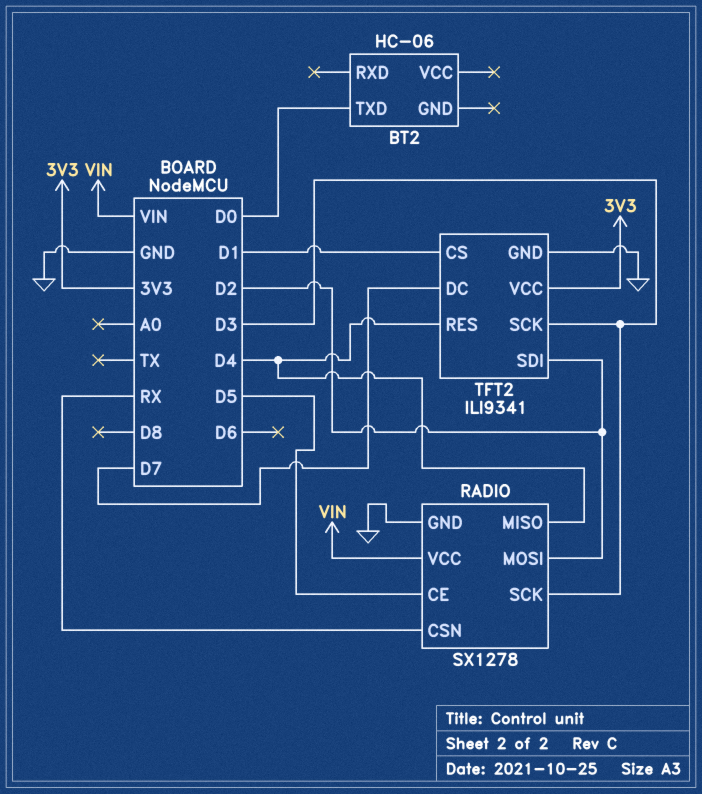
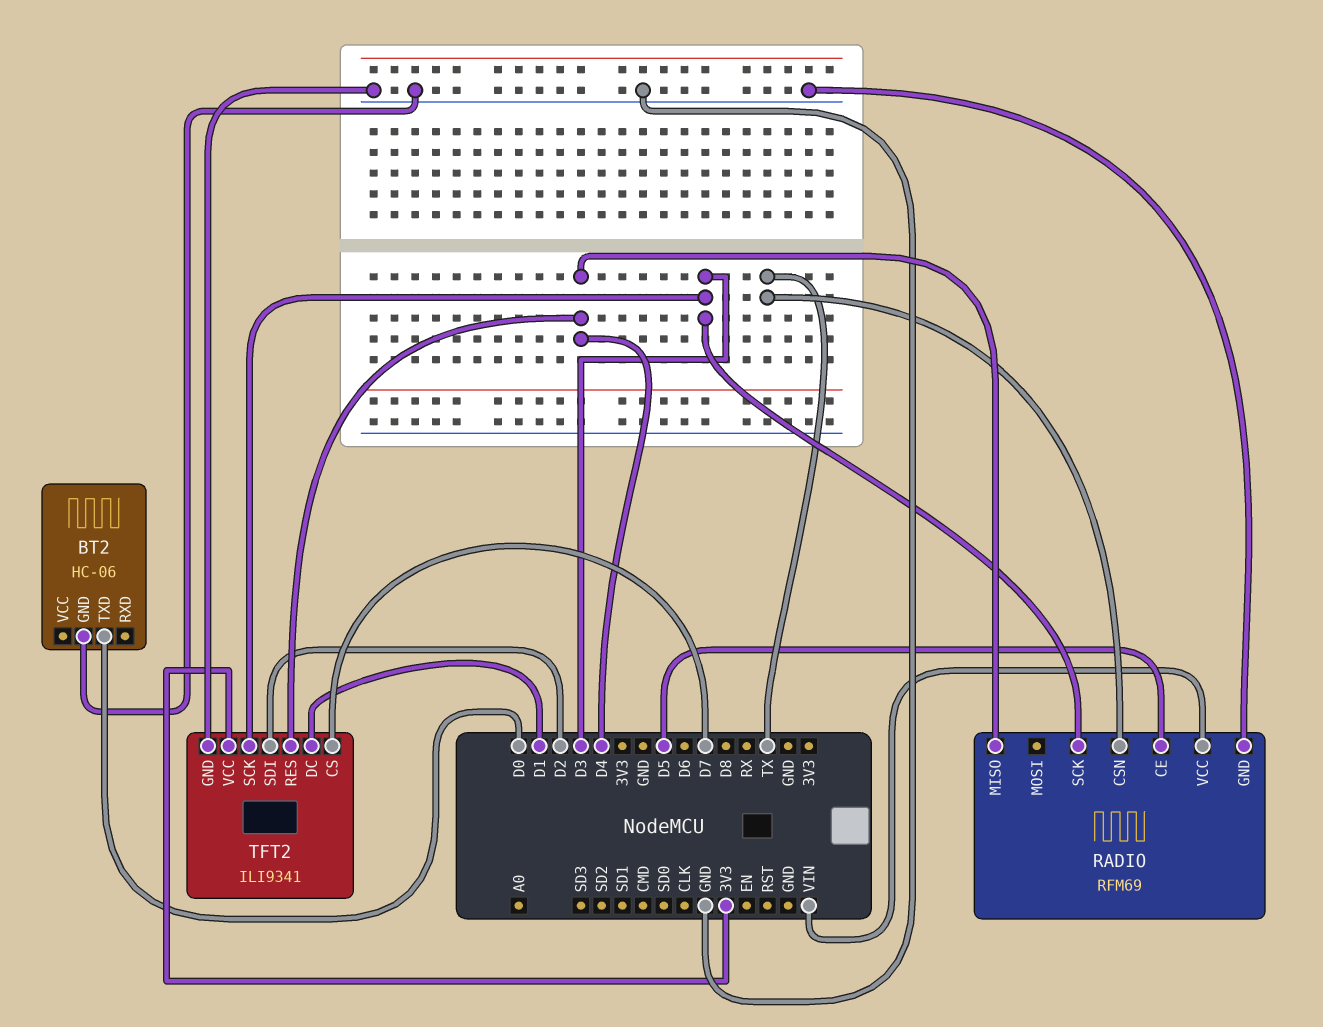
BT2 pin GND: none -> GND
RADIO: SX1278 -> RFM69
RADIO pin CSN: RX -> TX
RADIO pin MOSI: D2 -> none
TFT2 pin CS: D1 -> D7
TFT2 pin DC: D7 -> D1

